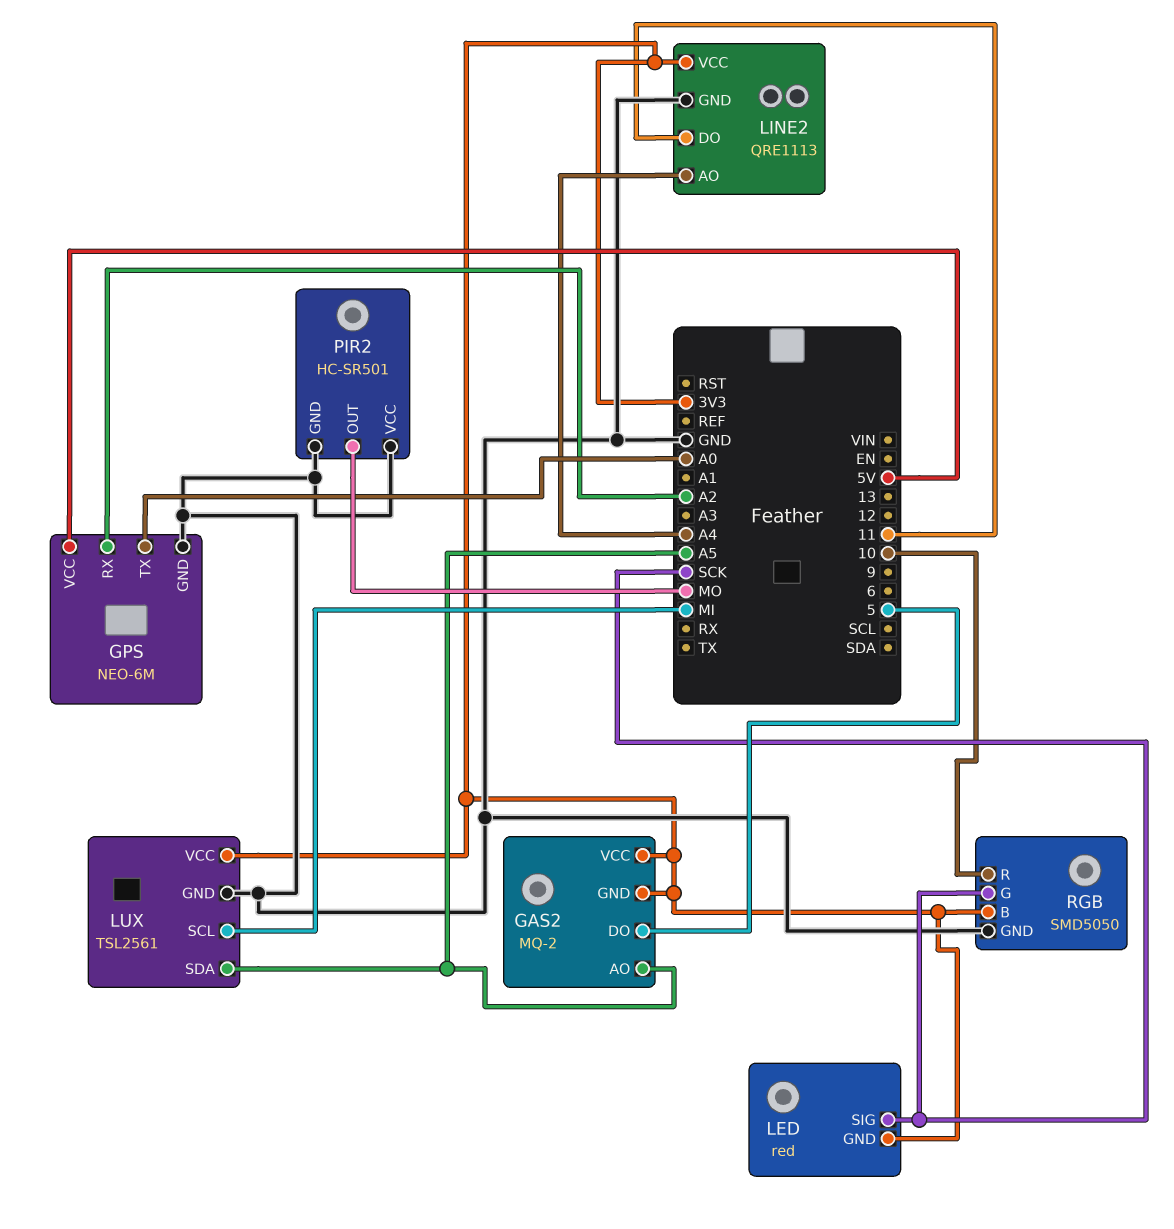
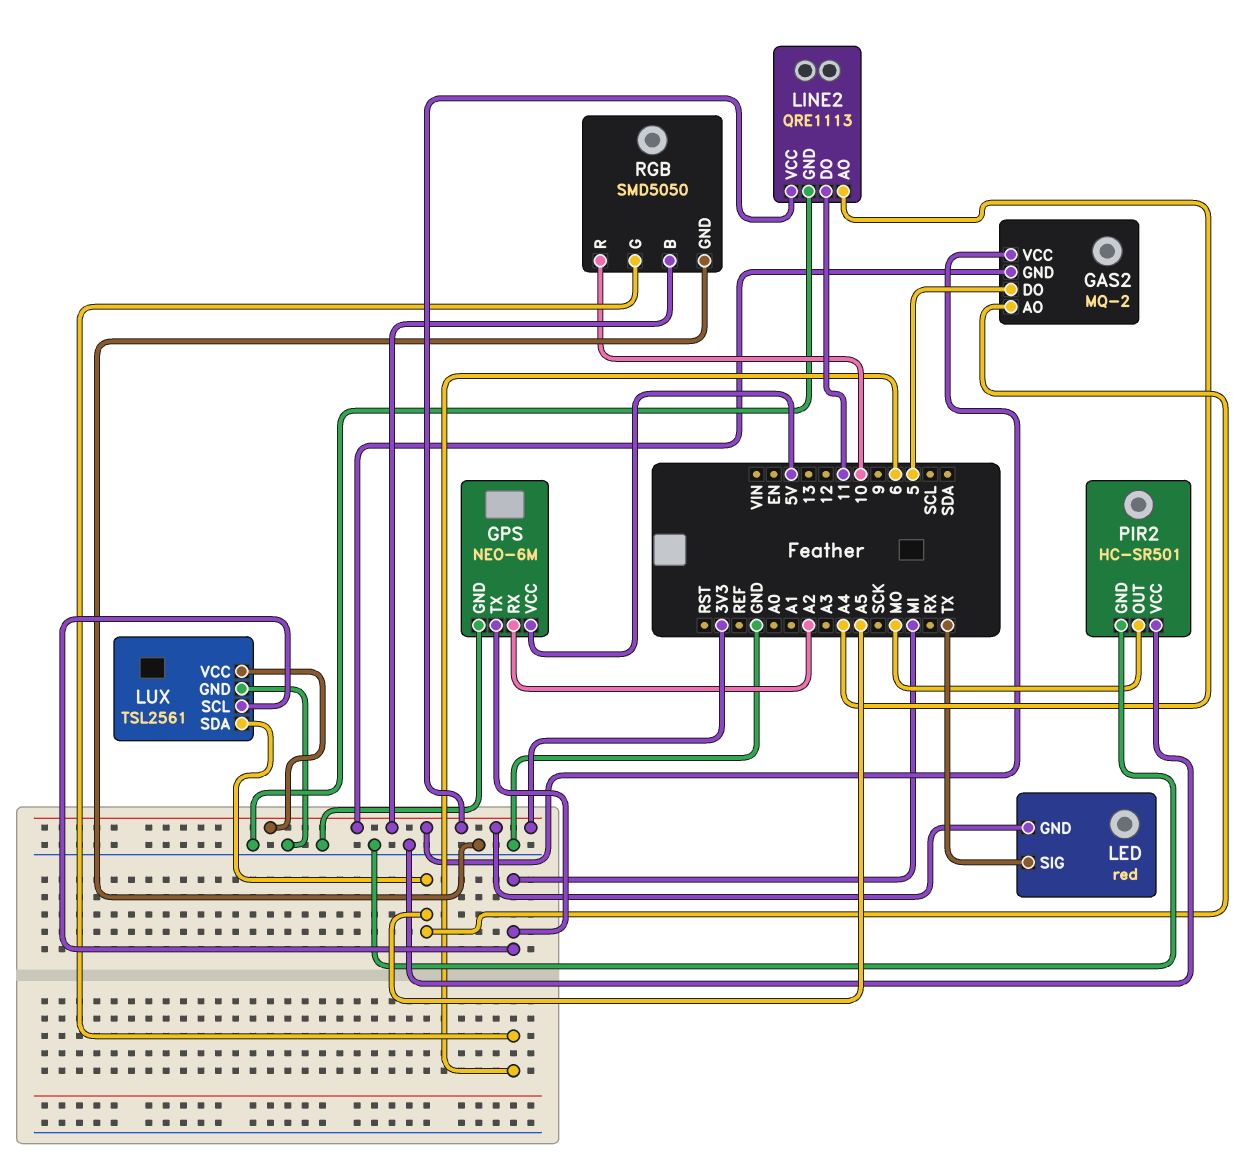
GPS pin TX: A0 -> MI
LED pin SIG: SCK -> TX
RGB pin G: SCK -> 6

